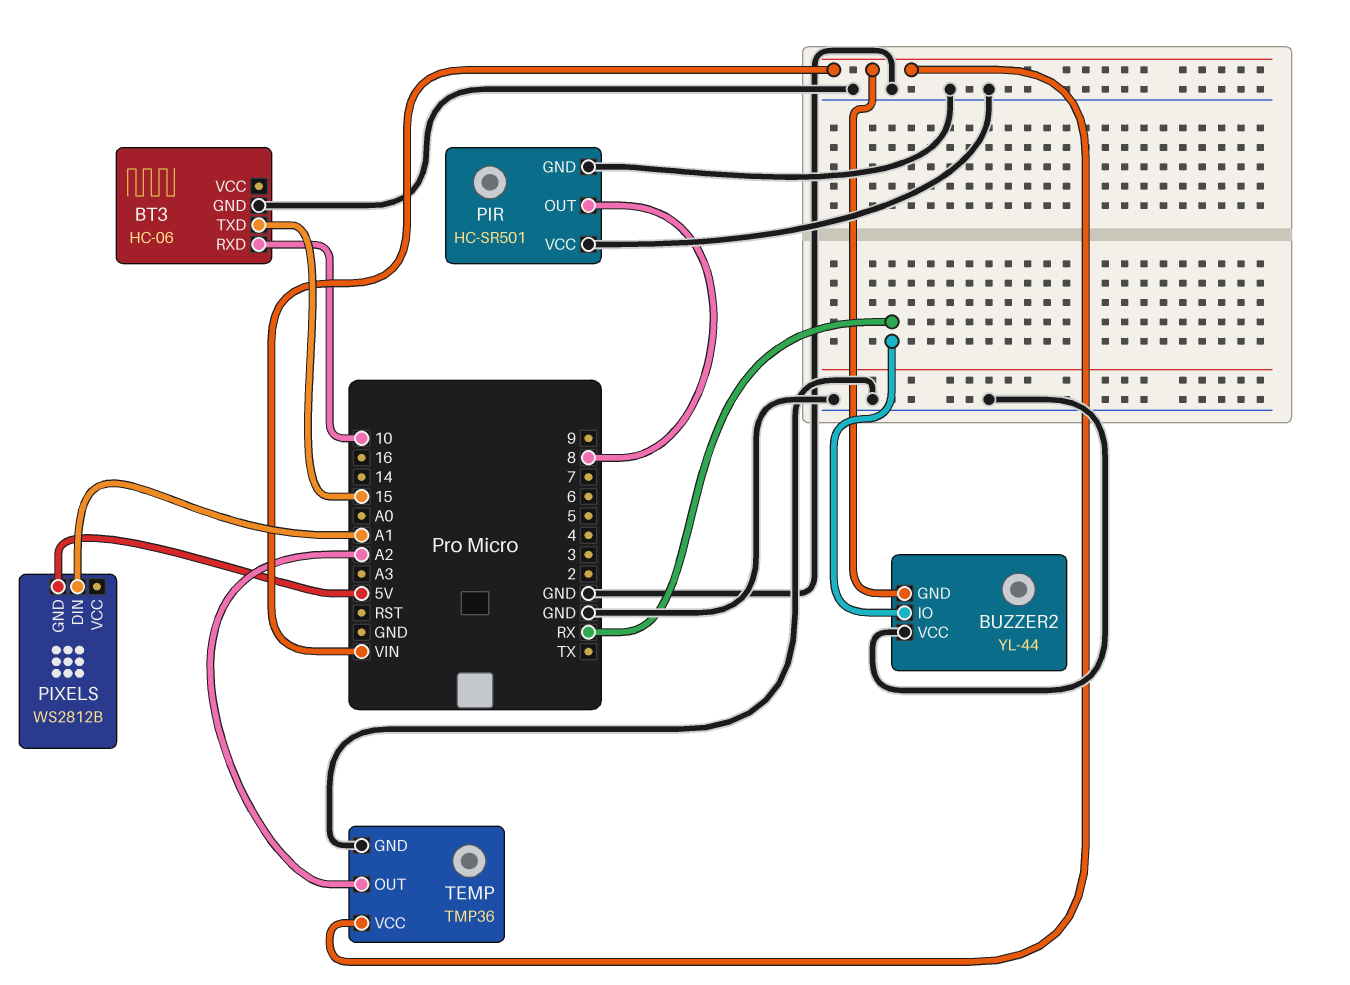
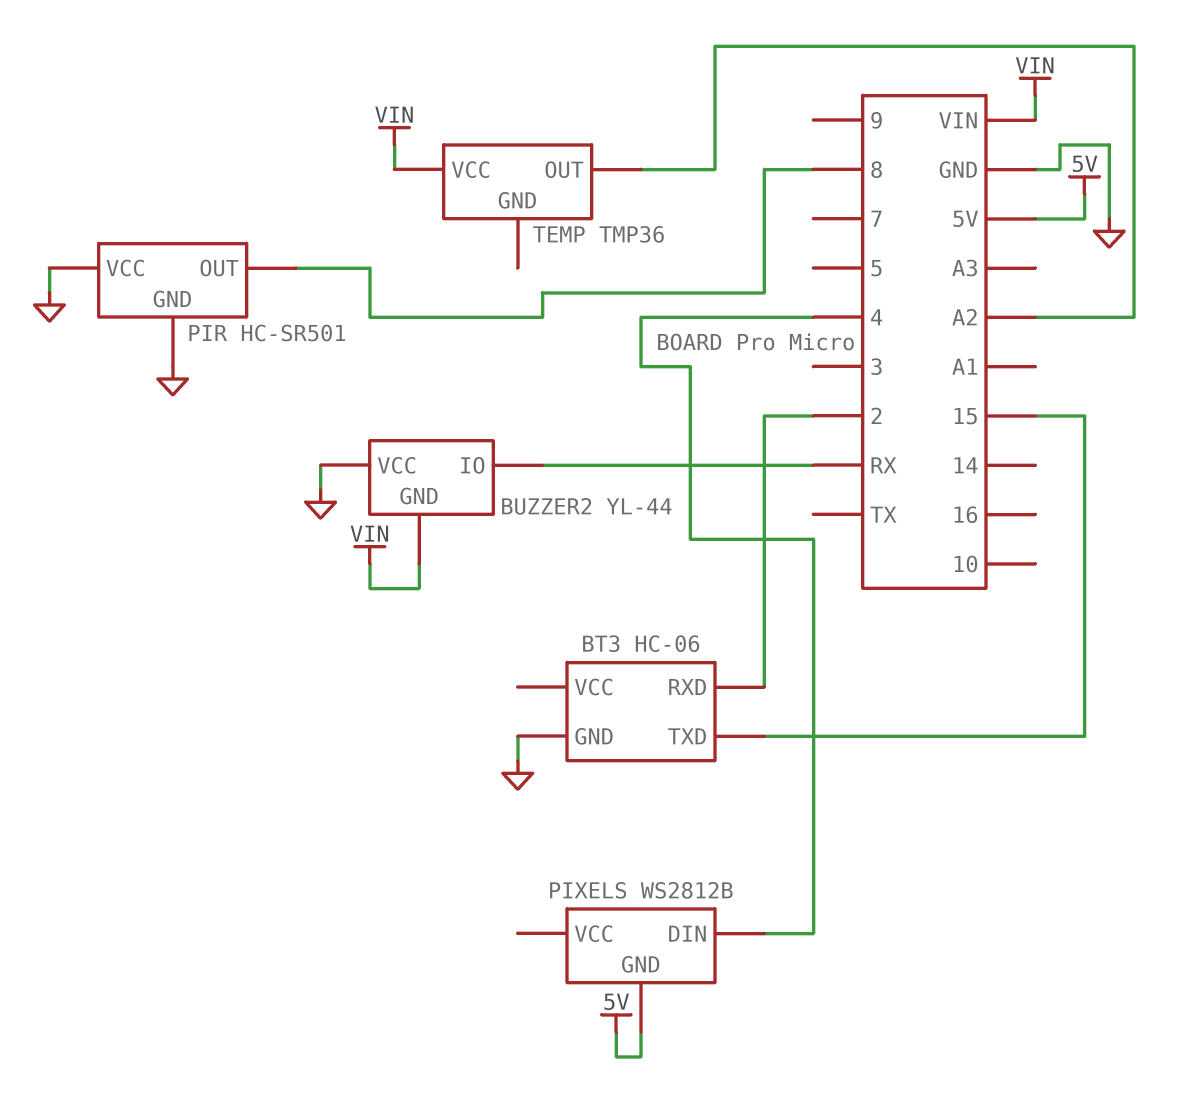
BT3 pin RXD: 10 -> 2
PIXELS pin DIN: A1 -> 4
TEMP pin GND: GND -> none

